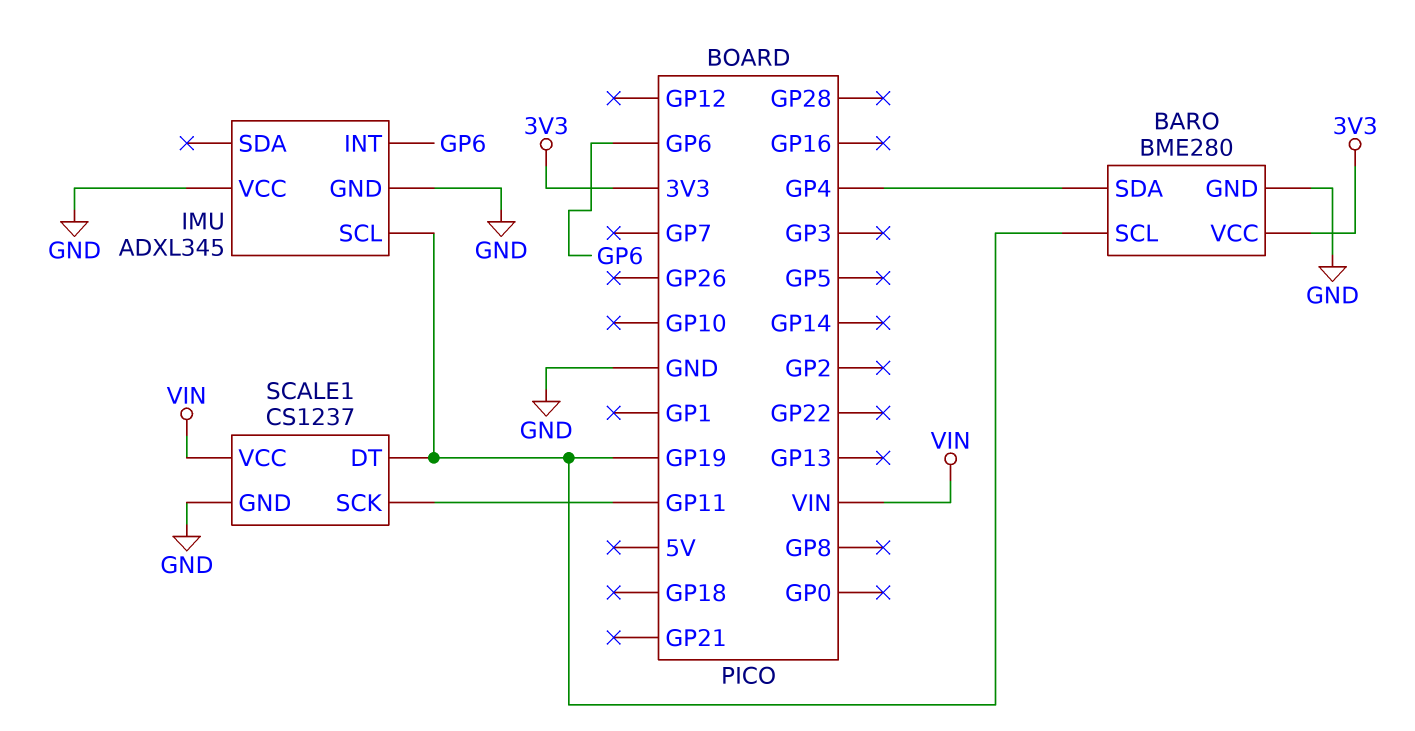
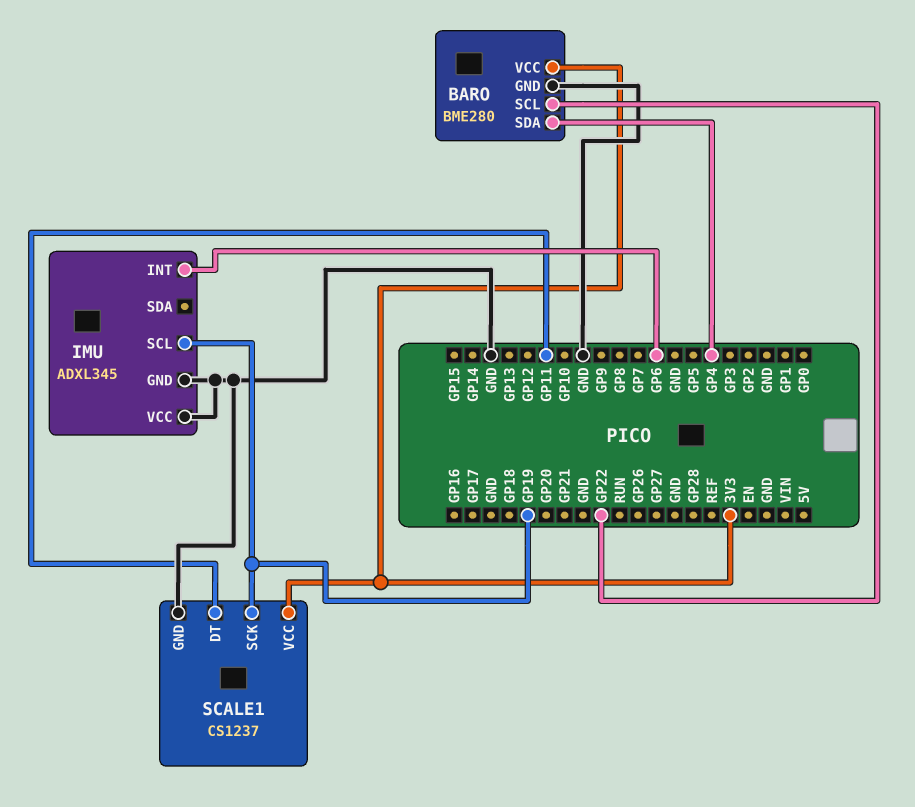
BARO pin SCL: GP19 -> GP22
SCALE1 pin DT: GP19 -> GP11
SCALE1 pin SCK: GP11 -> GP19
SCALE1 pin VCC: VIN -> 3V3

